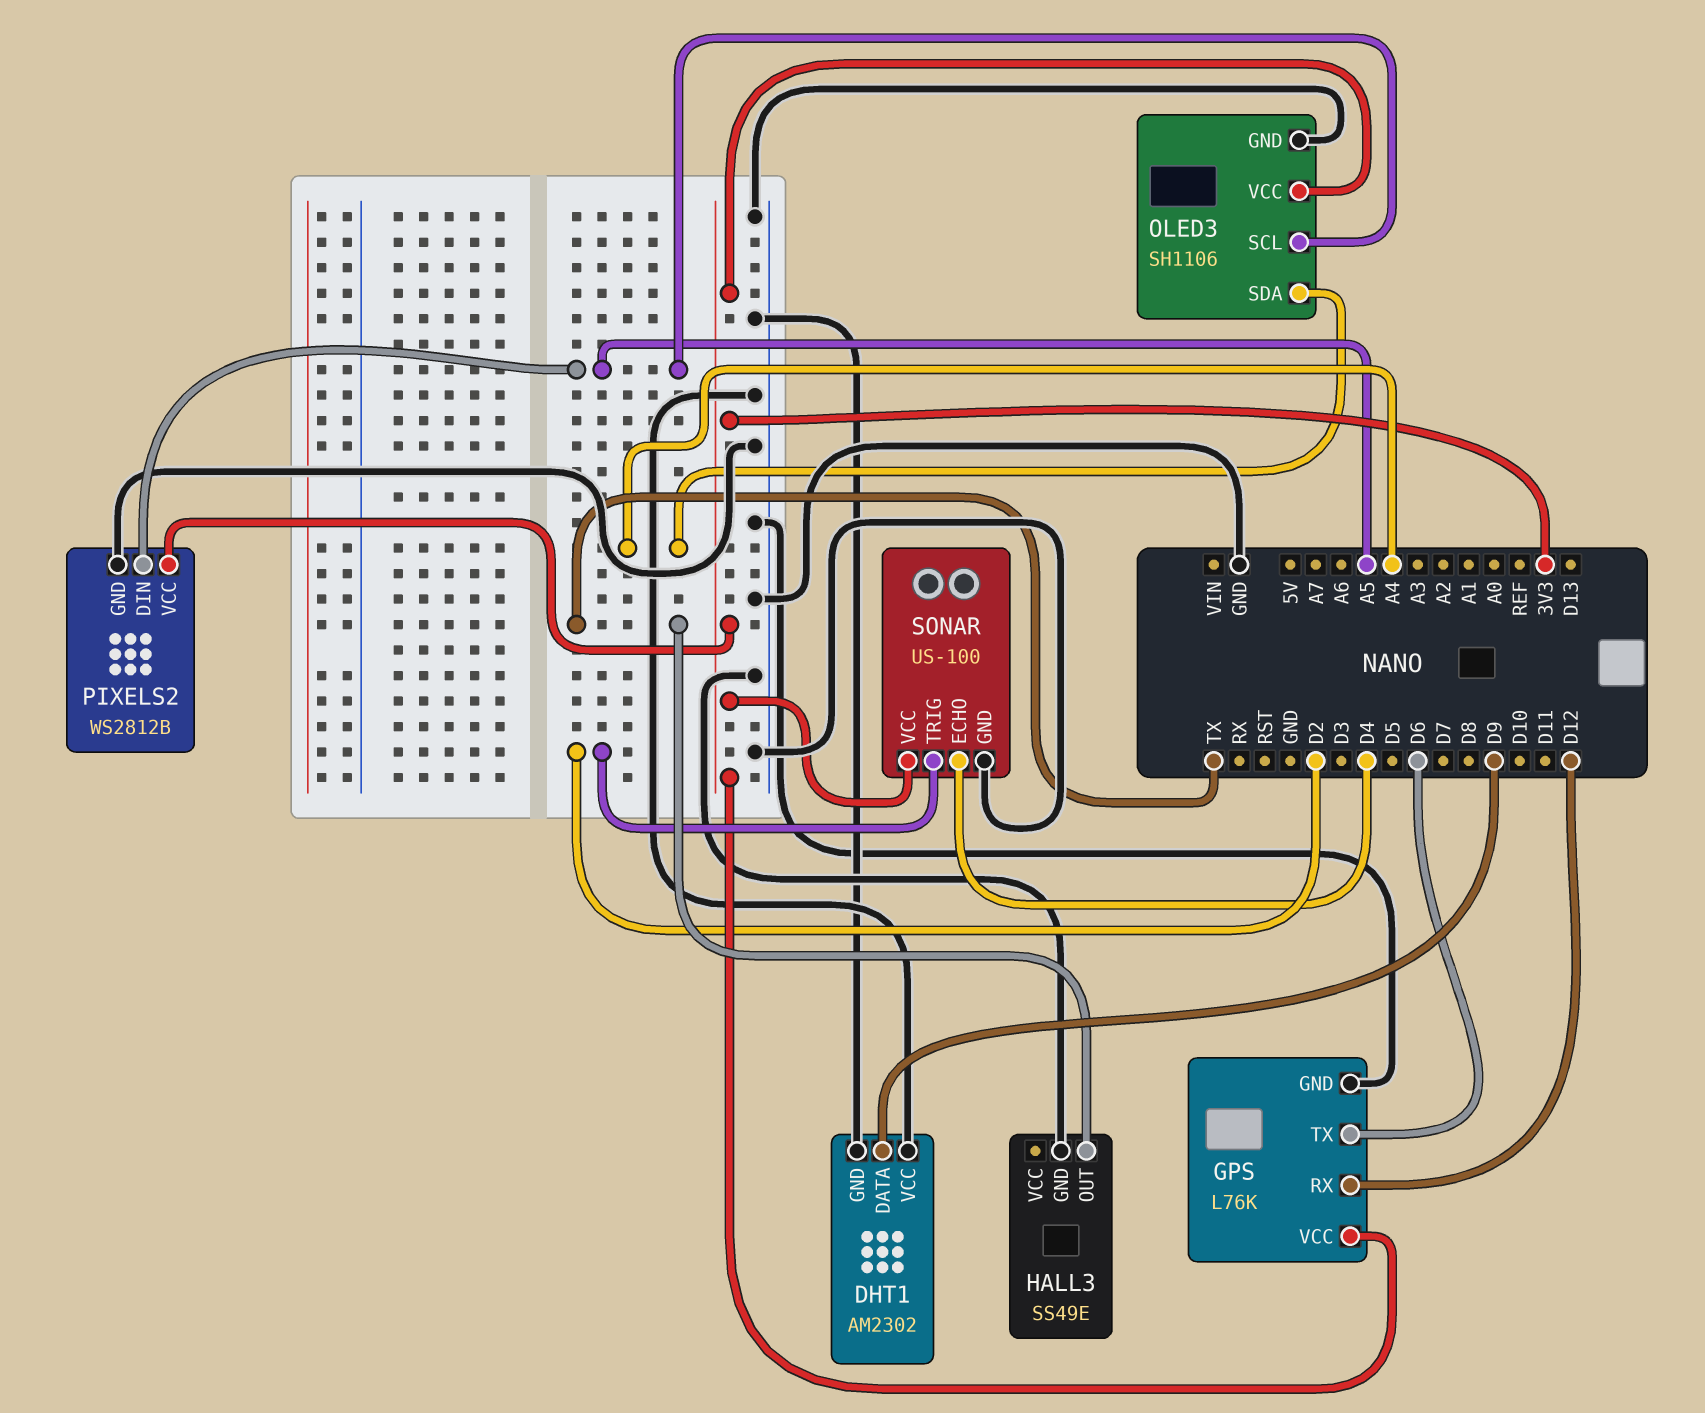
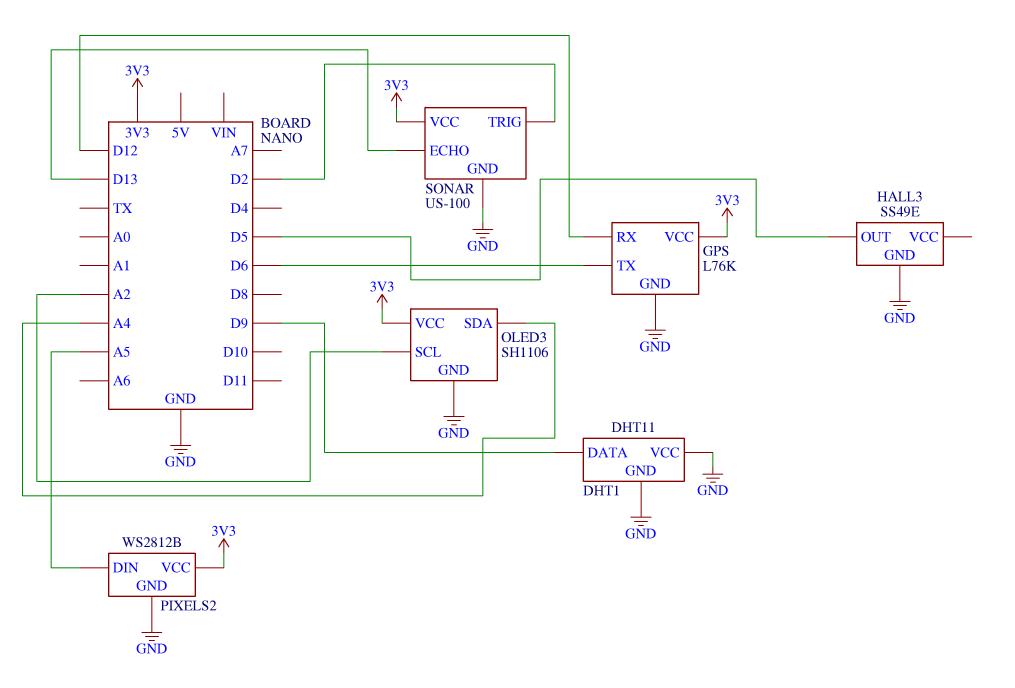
DHT1: AM2302 -> DHT11
HALL3 pin OUT: TX -> D5
OLED3 pin SCL: A5 -> A2
SONAR pin ECHO: D4 -> D13

